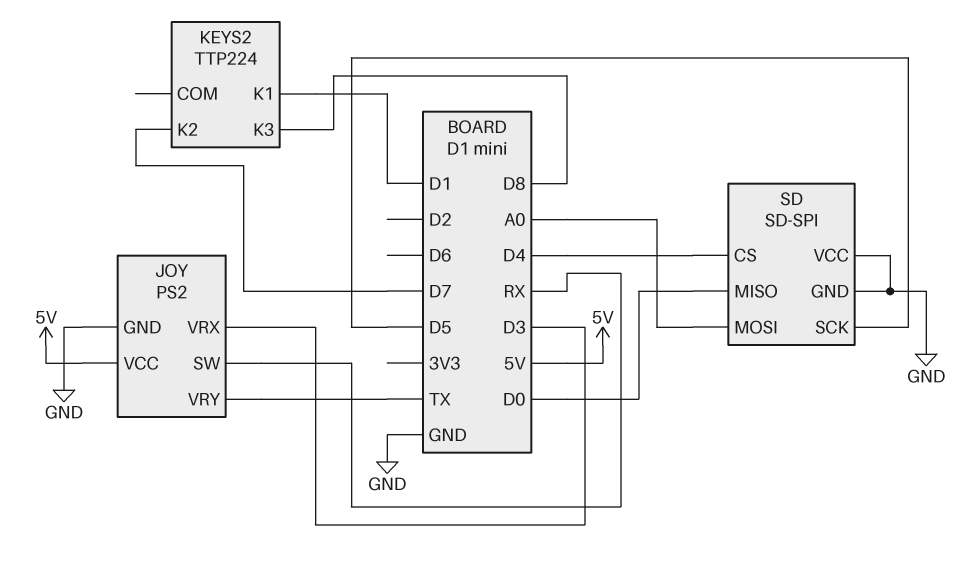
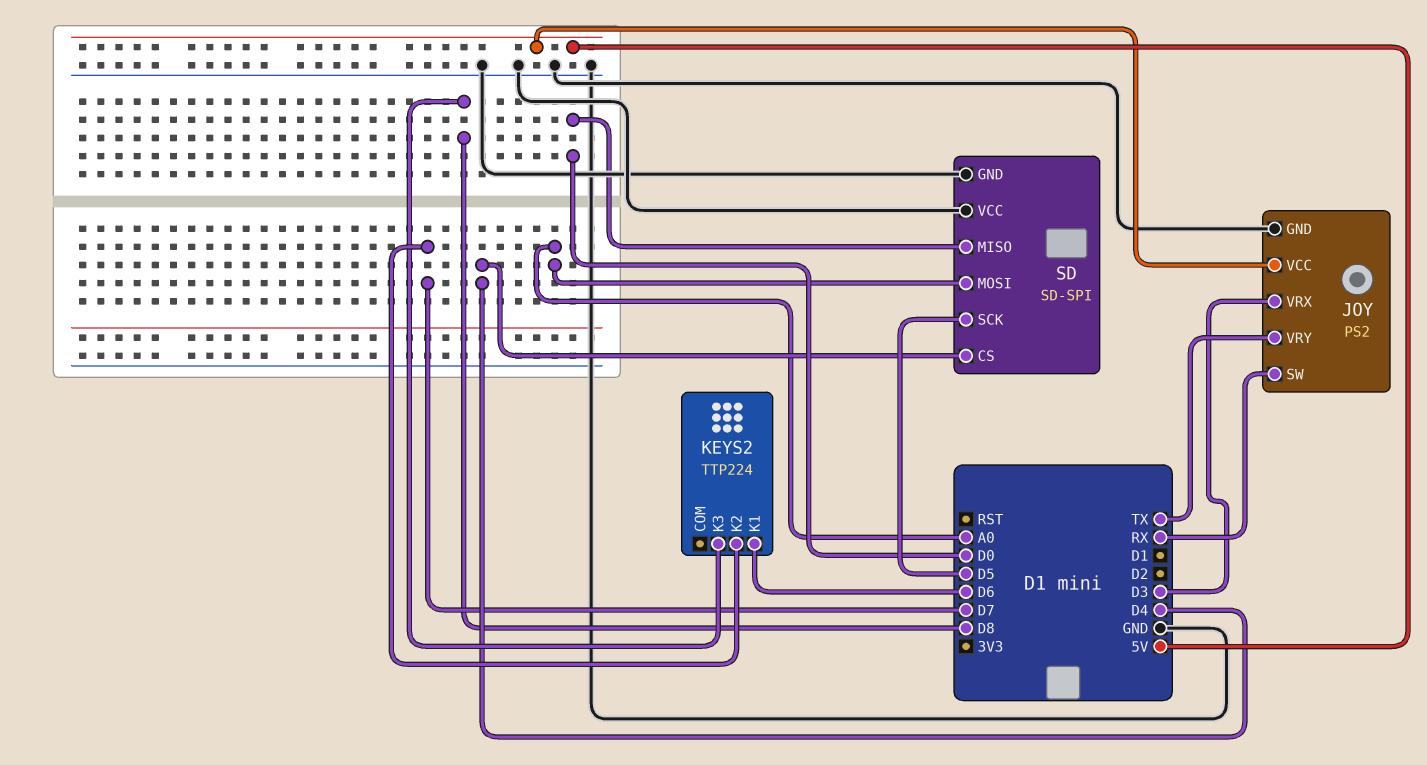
KEYS2 pin K1: D1 -> D6

